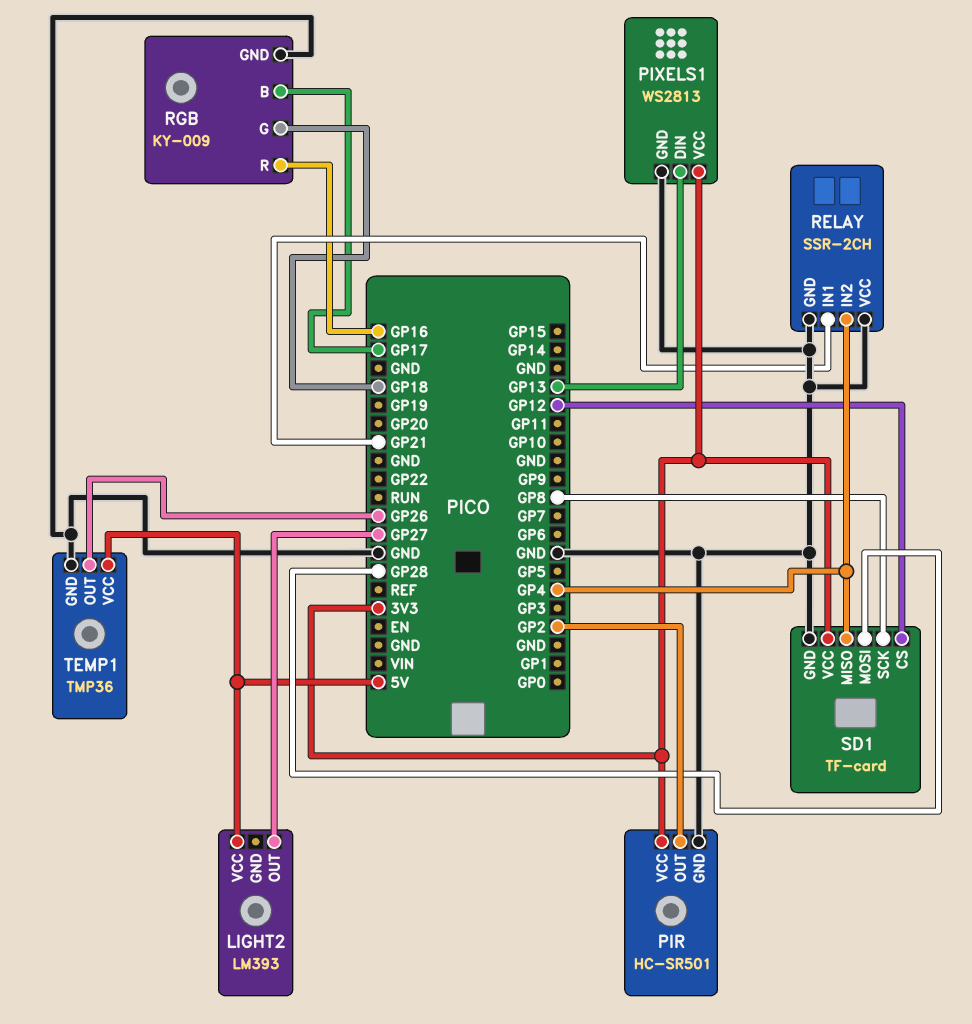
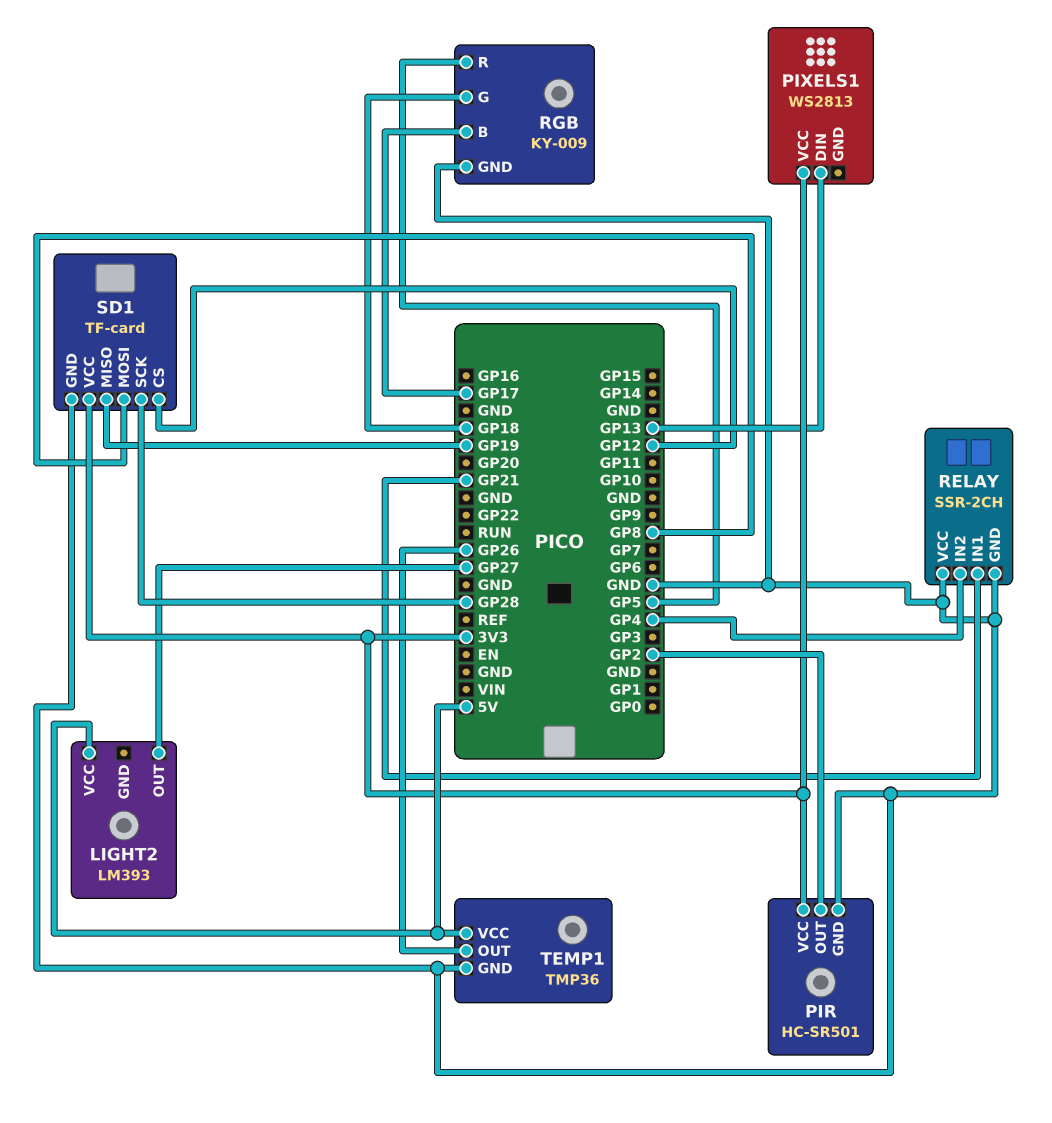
PIXELS1 pin GND: GND -> none
RGB pin R: GP16 -> GP5
SD1 pin MISO: GP4 -> GP19
SD1 pin MOSI: GP28 -> GP8
SD1 pin SCK: GP8 -> GP28

